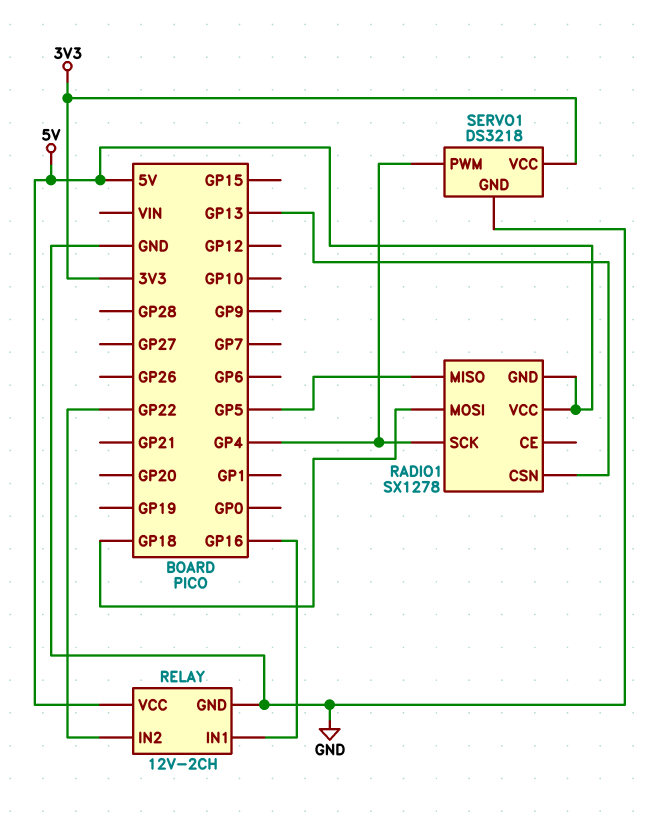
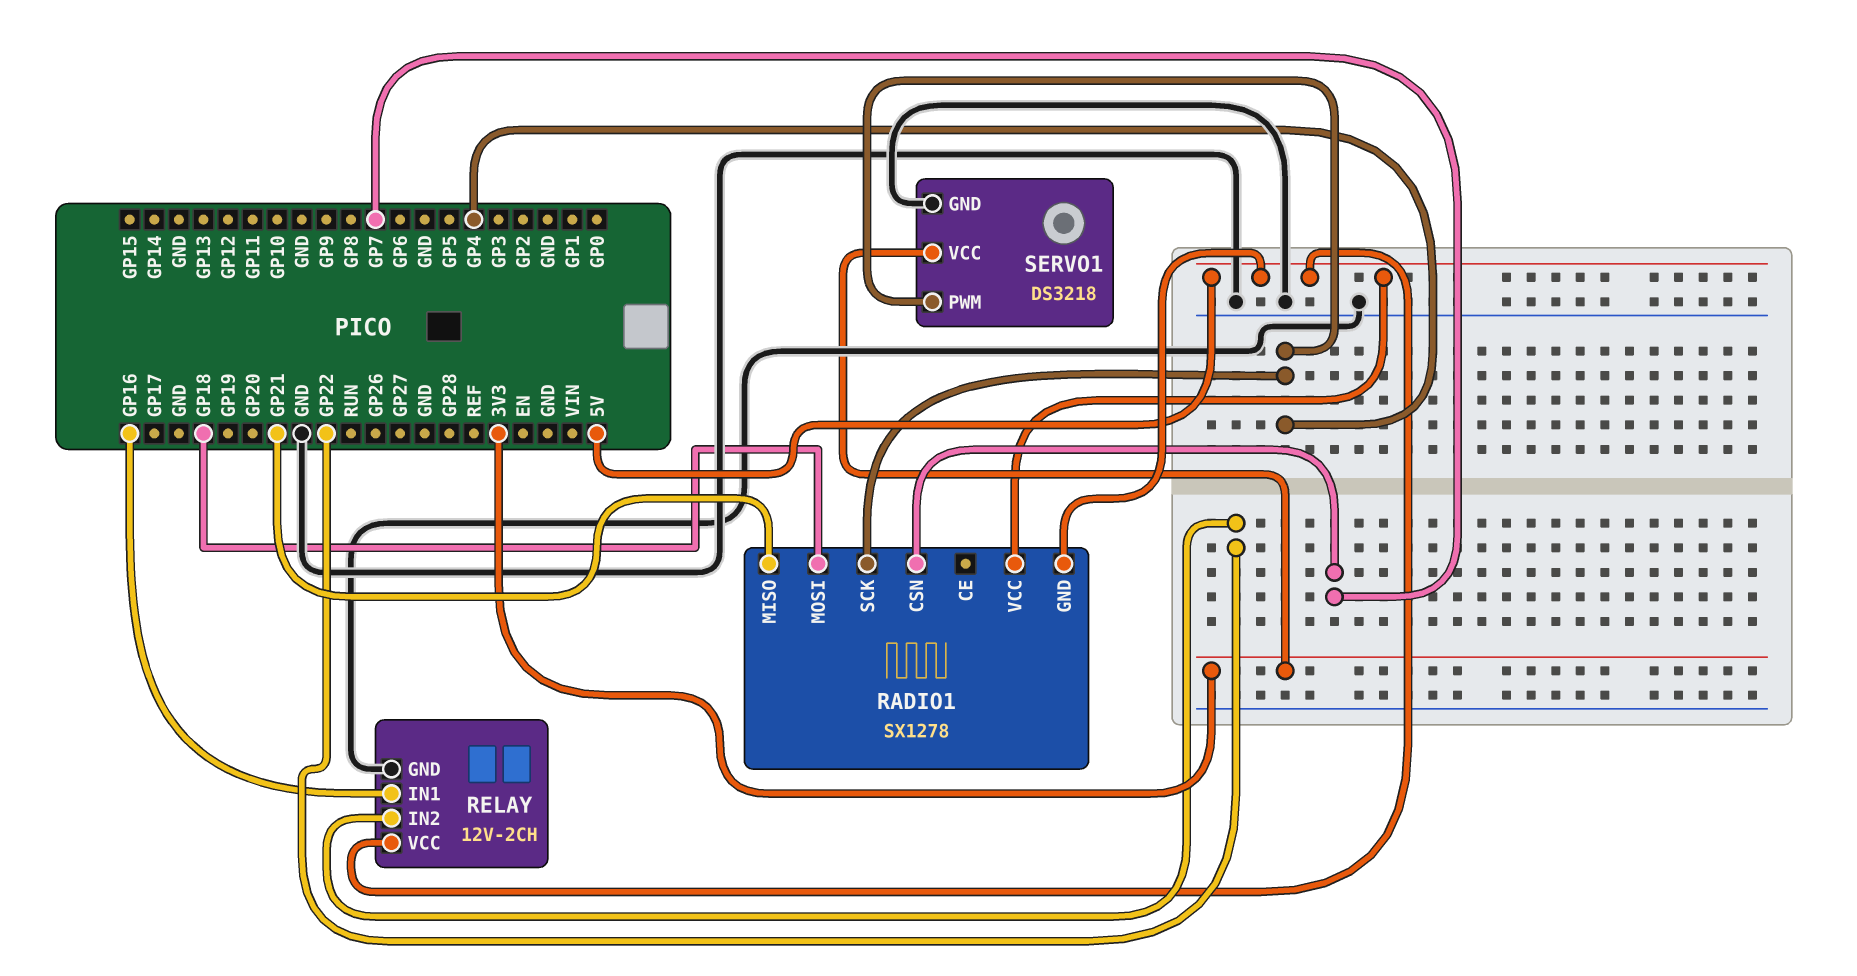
RADIO1 pin CSN: GP13 -> GP7
RADIO1 pin MISO: GP5 -> GP21

